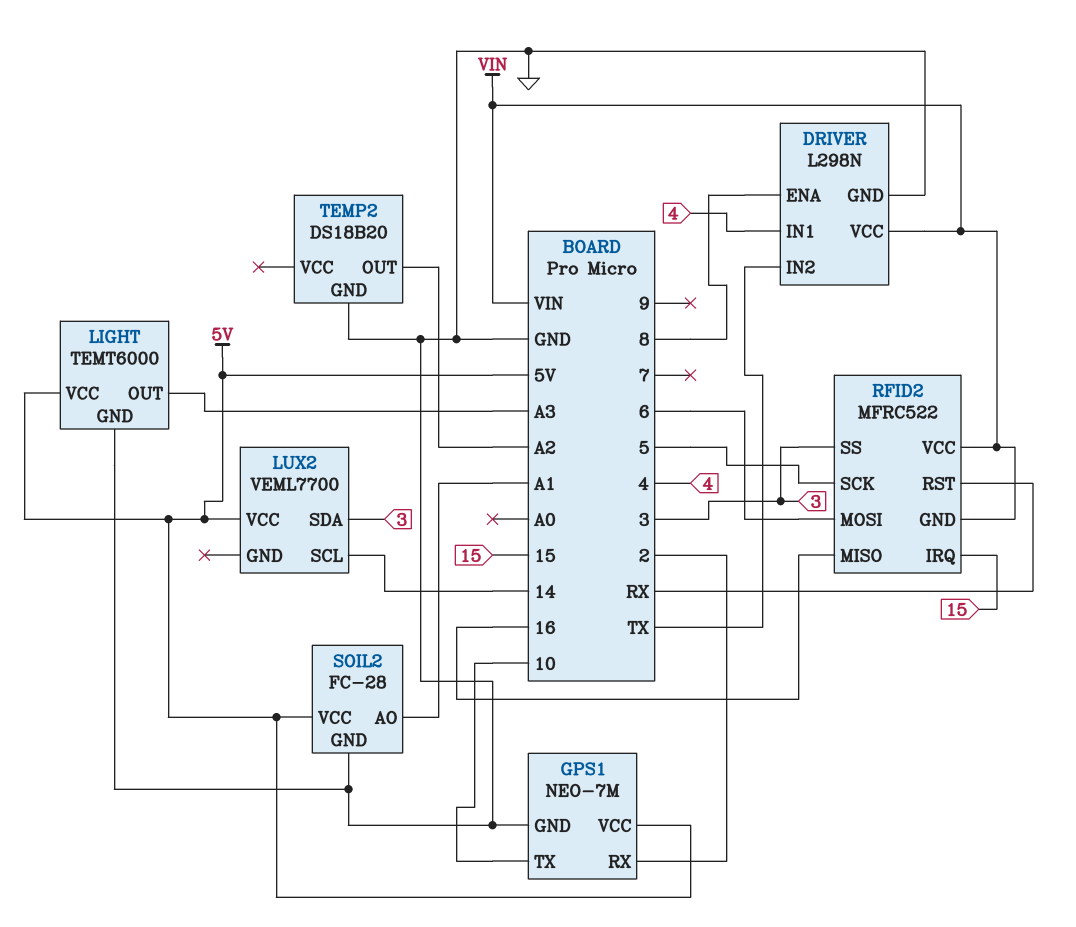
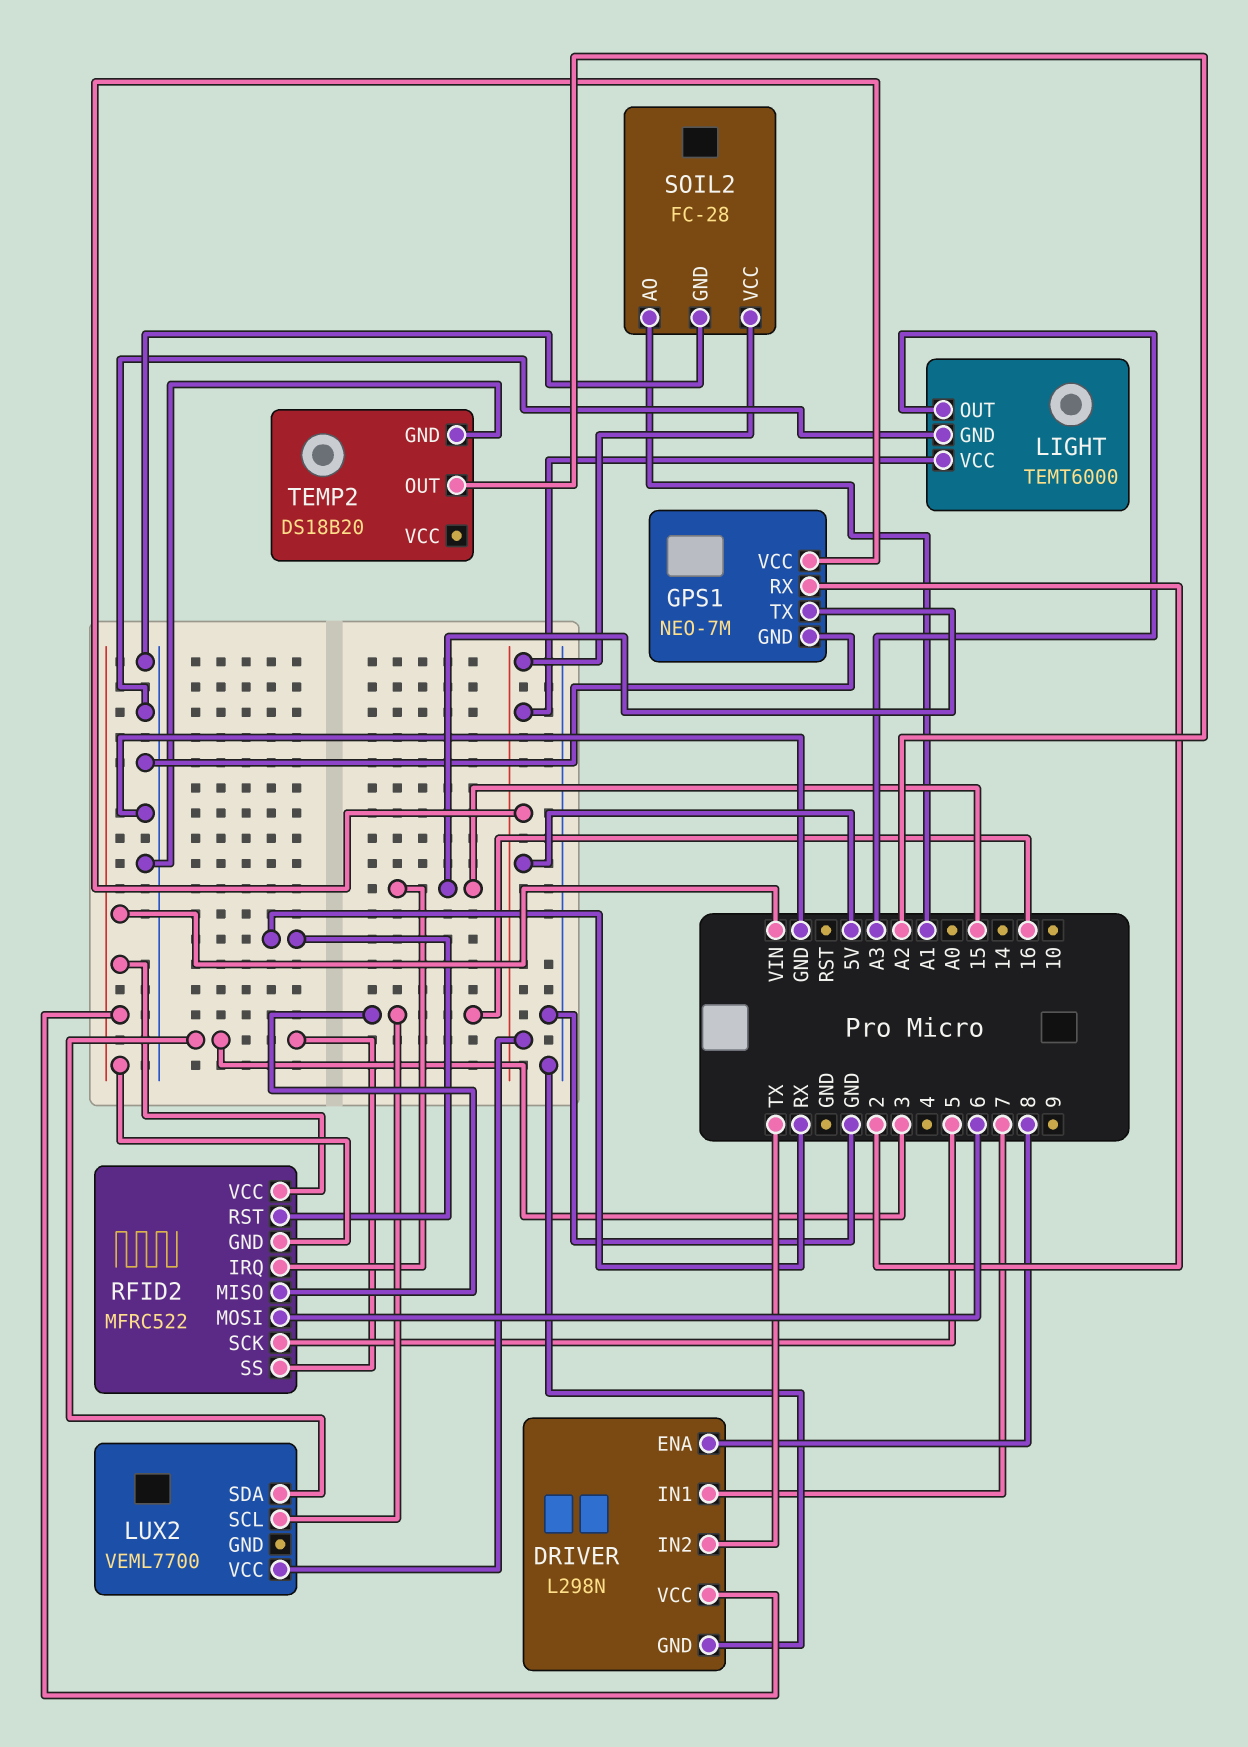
DRIVER pin IN1: 4 -> 7
GPS1 pin TX: 10 -> 15
LUX2 pin SCL: 14 -> 16

